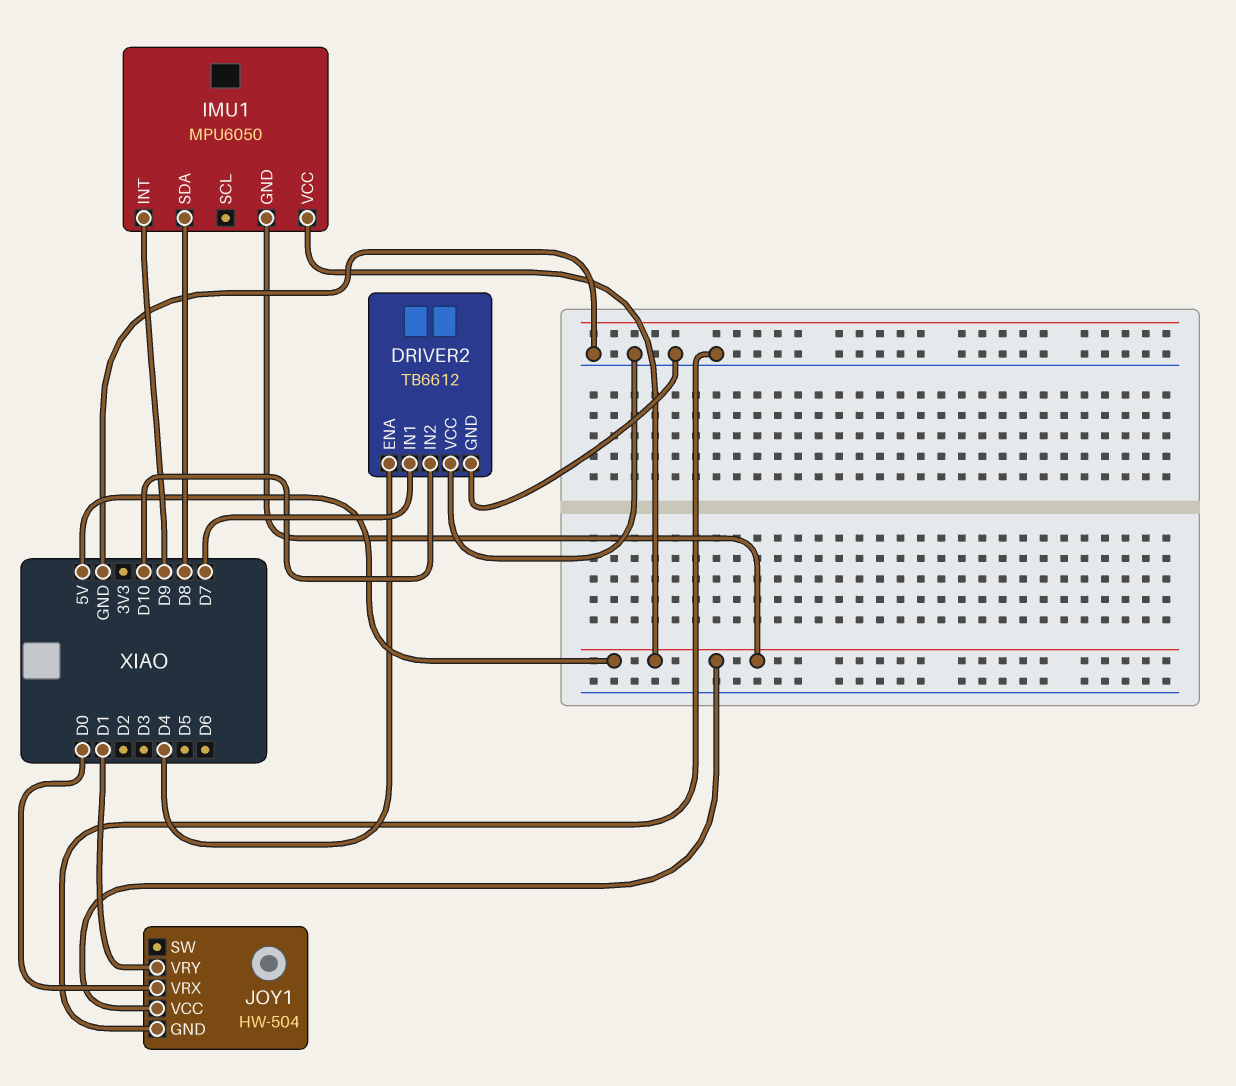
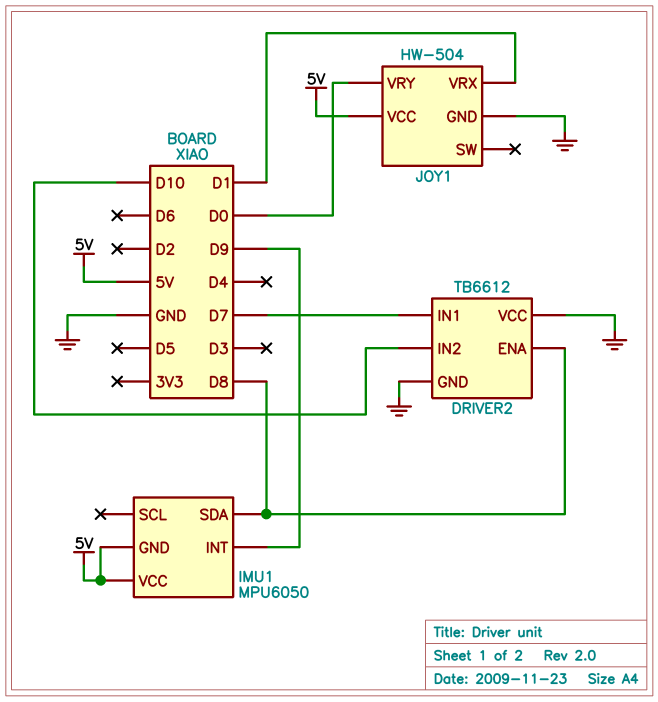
DRIVER2 pin ENA: D4 -> D8
JOY1 pin VRX: D0 -> D1
JOY1 pin VRY: D1 -> D0

